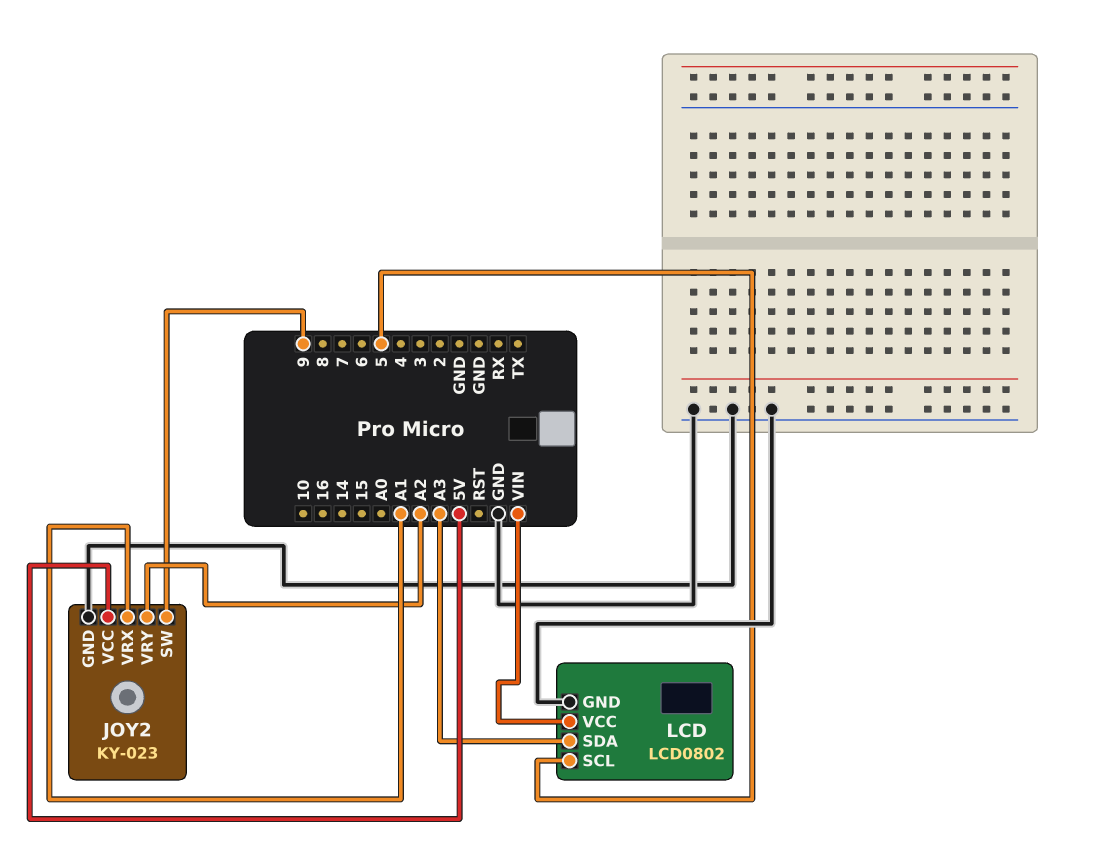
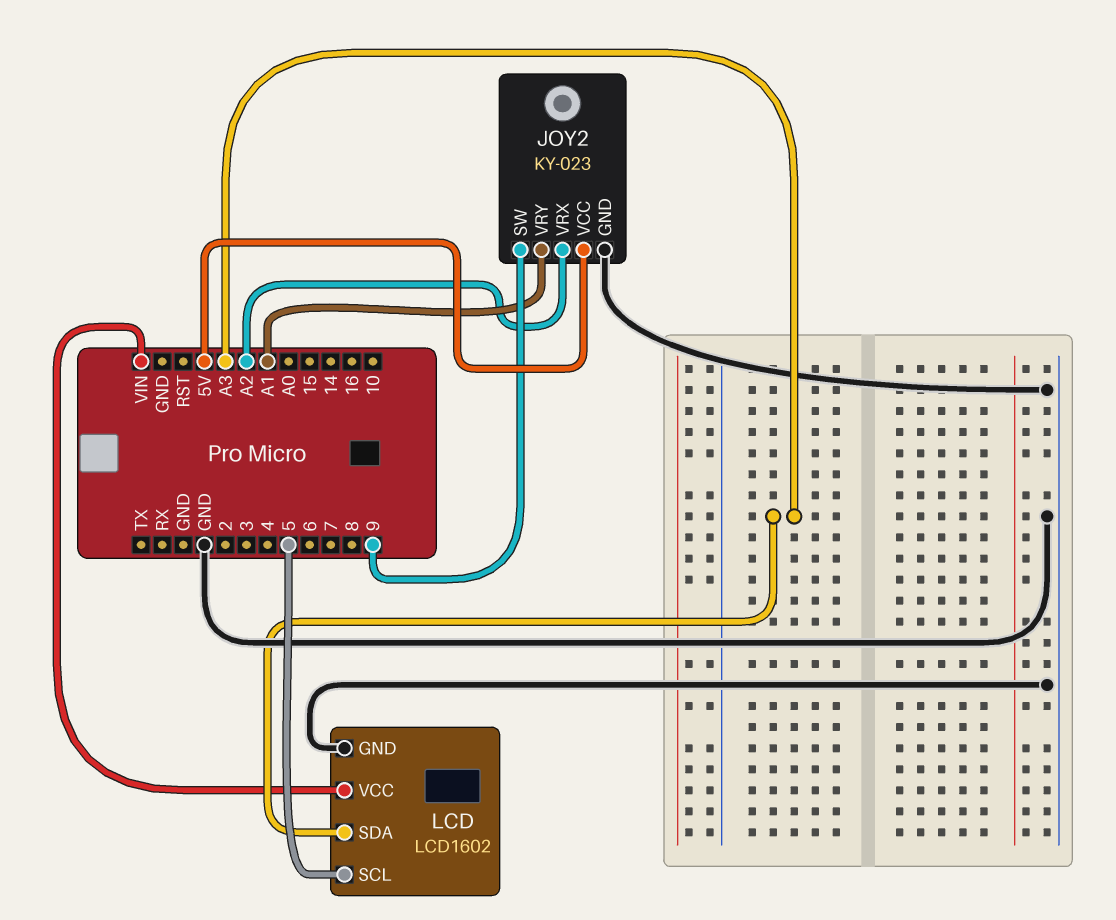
JOY2 pin VRX: A1 -> A2
JOY2 pin VRY: A2 -> A1
LCD: LCD0802 -> LCD1602

